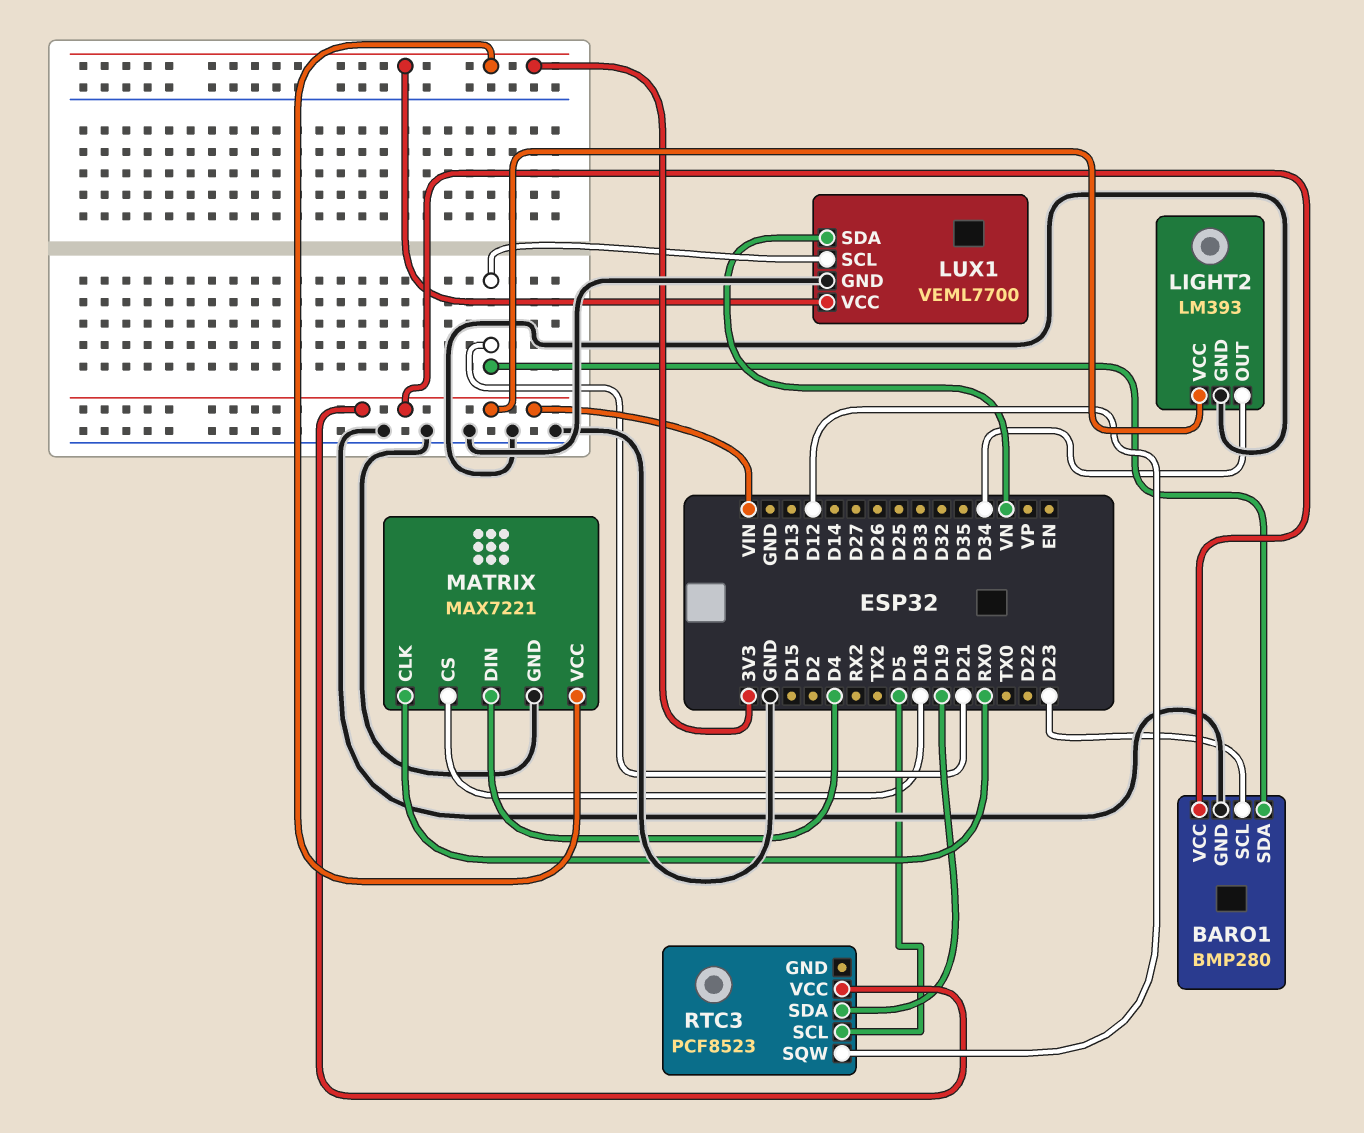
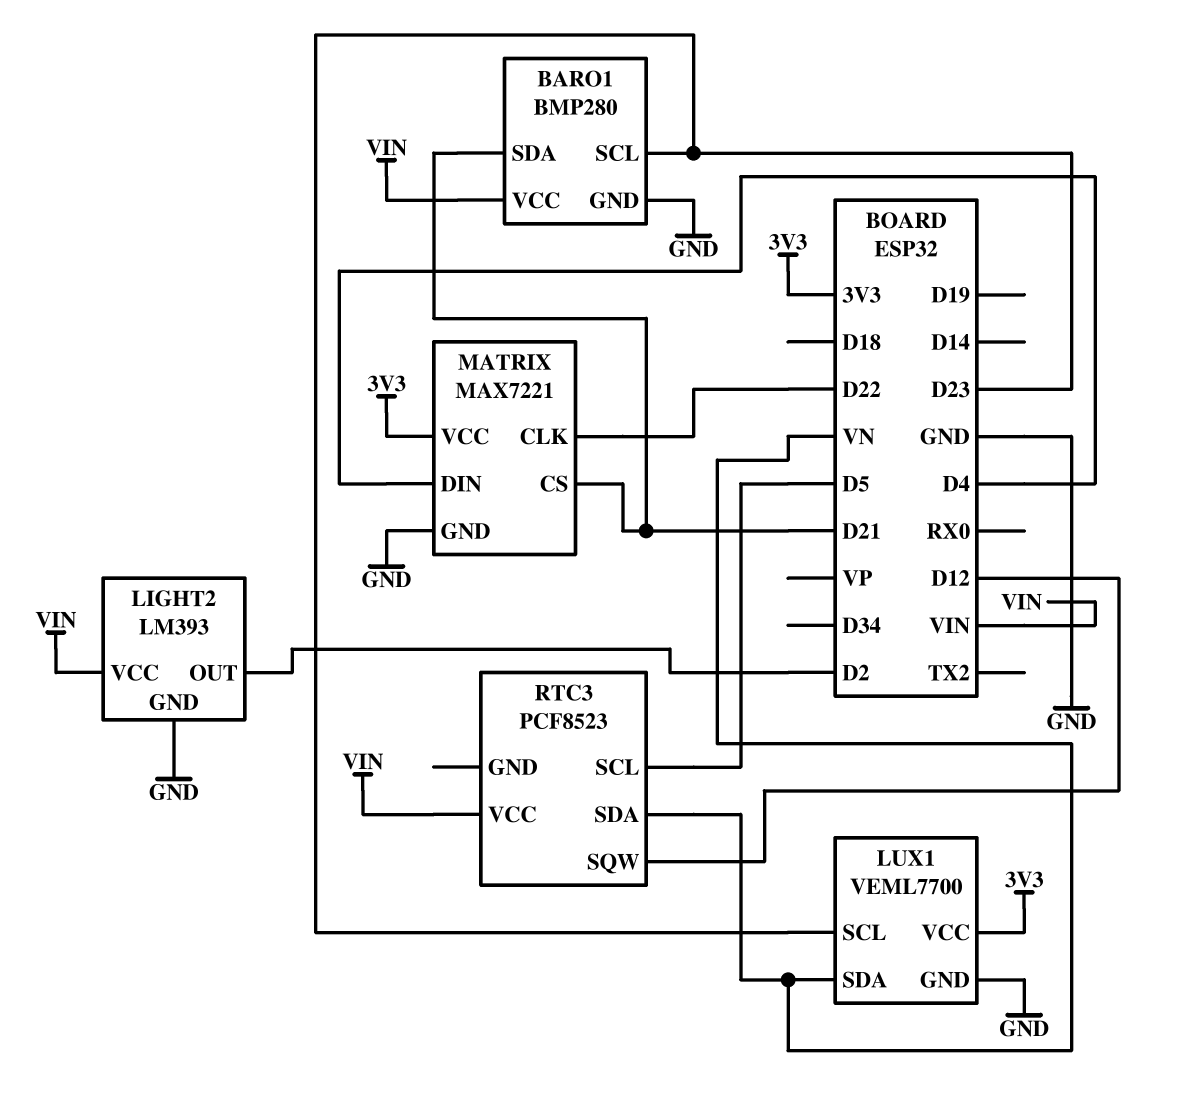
LIGHT2 pin OUT: D34 -> D2
LUX1 pin SCL: D21 -> D23
MATRIX pin CLK: RX0 -> D22
MATRIX pin CS: D18 -> D21
RTC3 pin SDA: D19 -> VN

